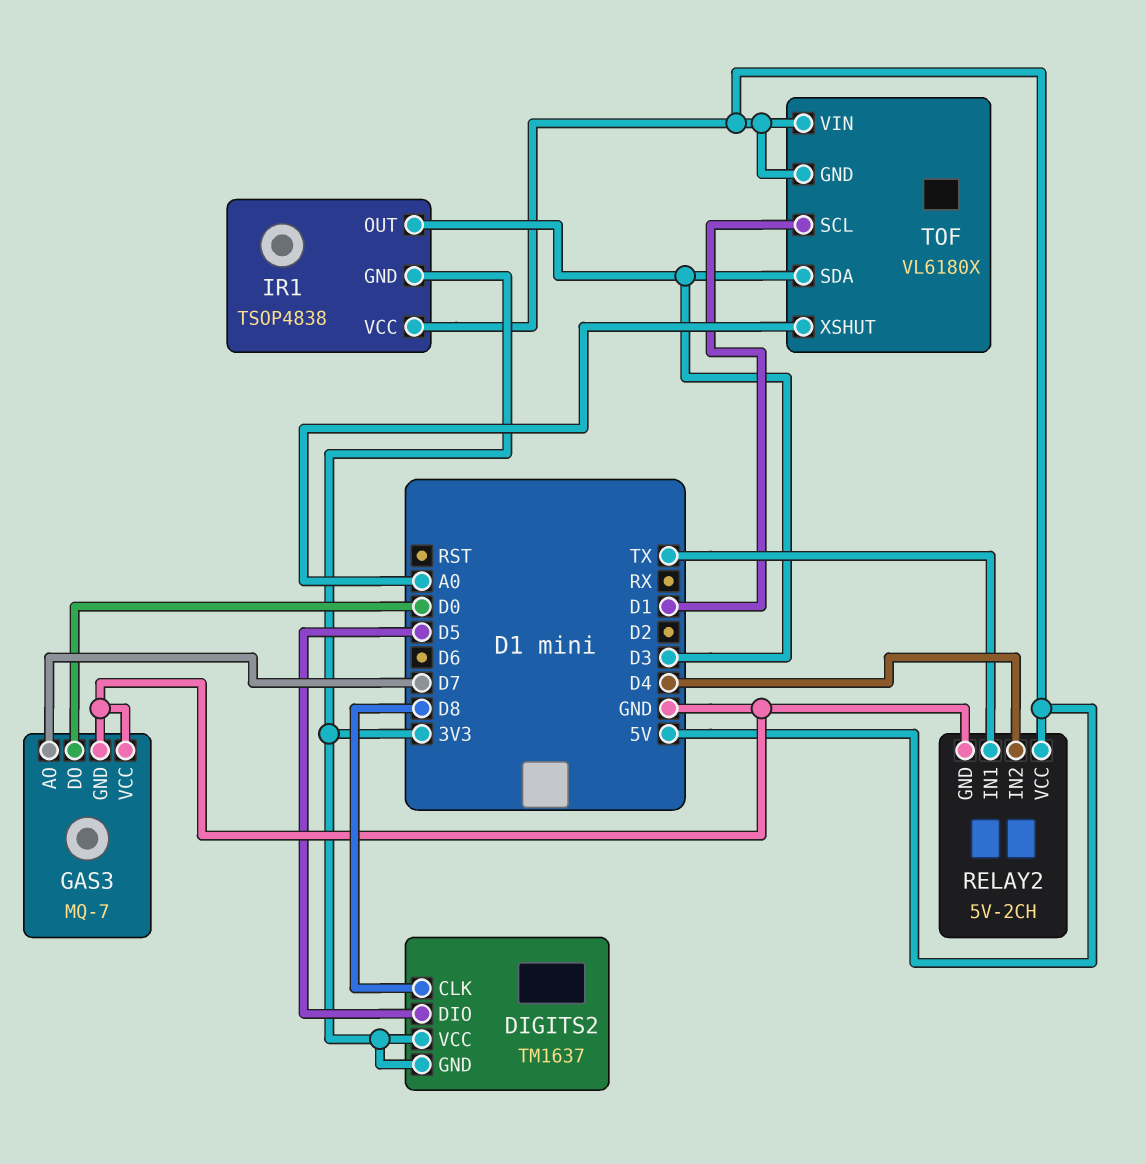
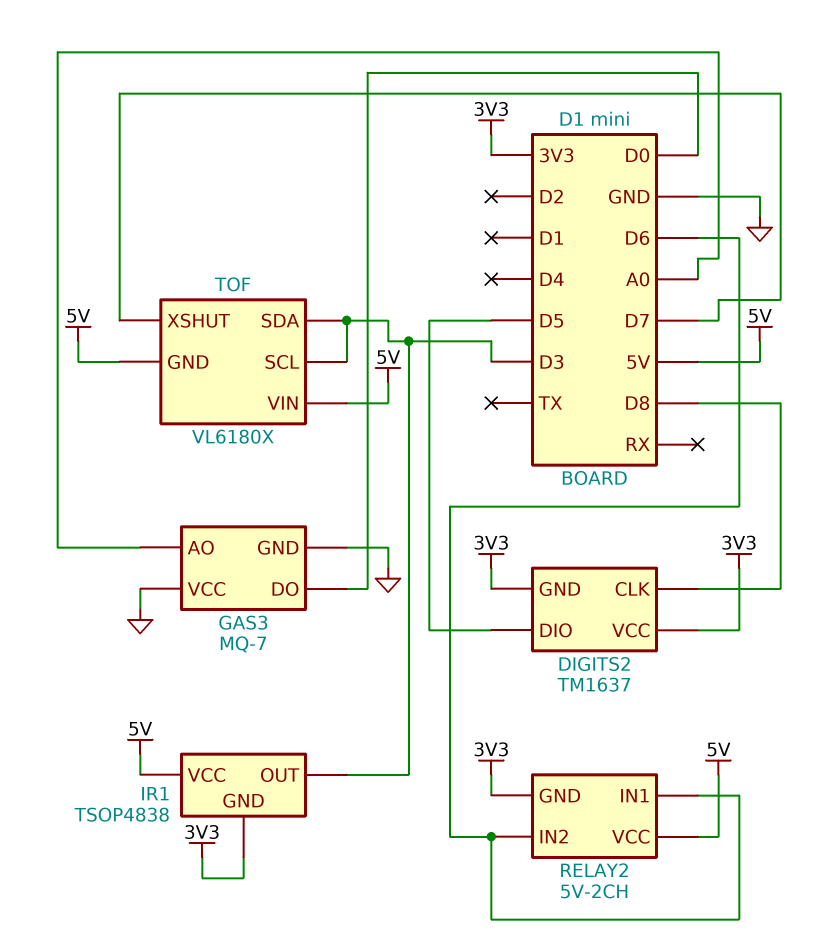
GAS3 pin AO: D7 -> A0
RELAY2 pin GND: GND -> 3V3
RELAY2 pin IN1: TX -> D6
RELAY2 pin IN2: D4 -> D6
TOF pin SCL: D1 -> D3
TOF pin XSHUT: A0 -> D7

